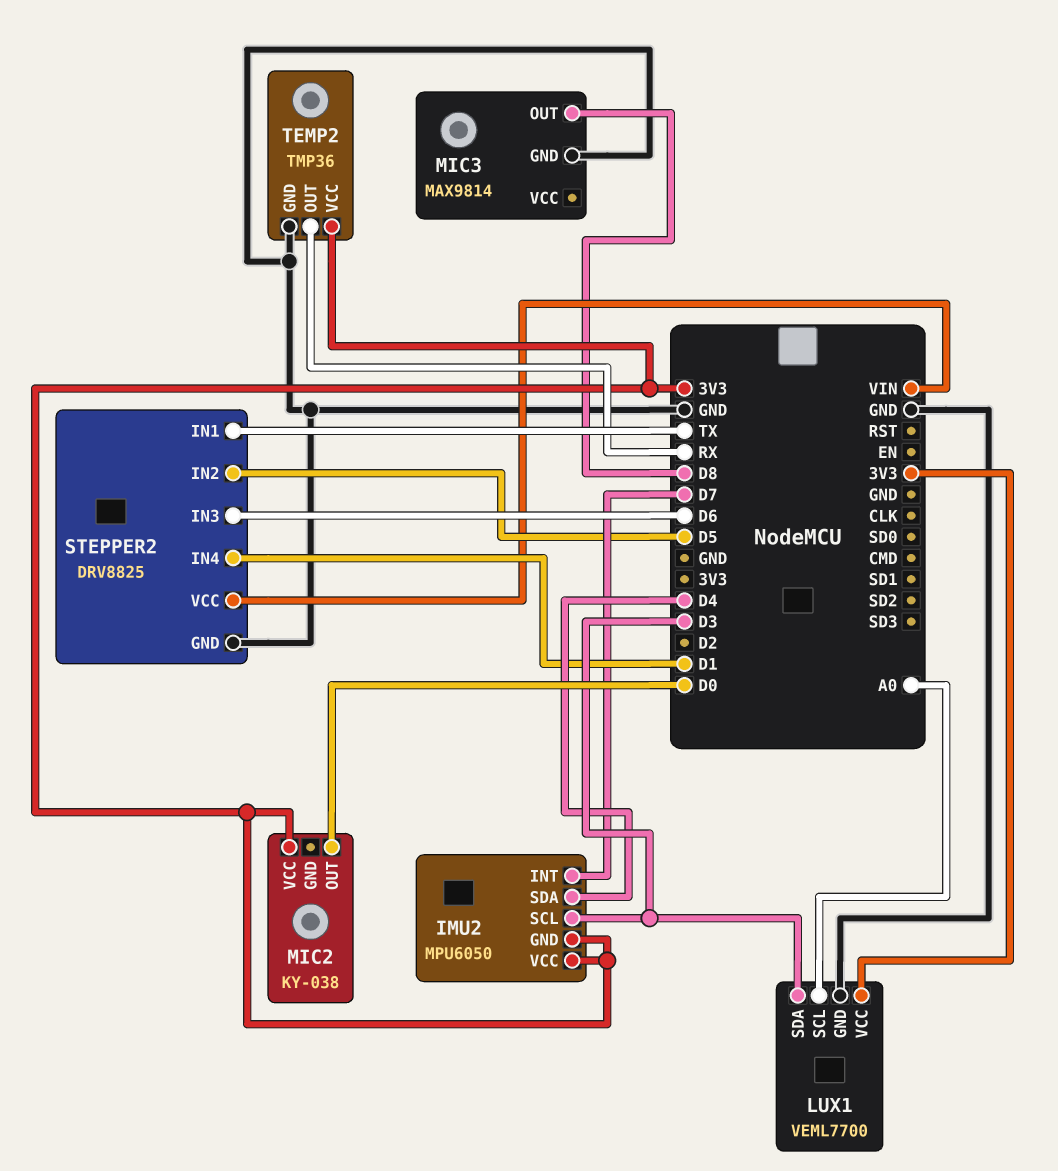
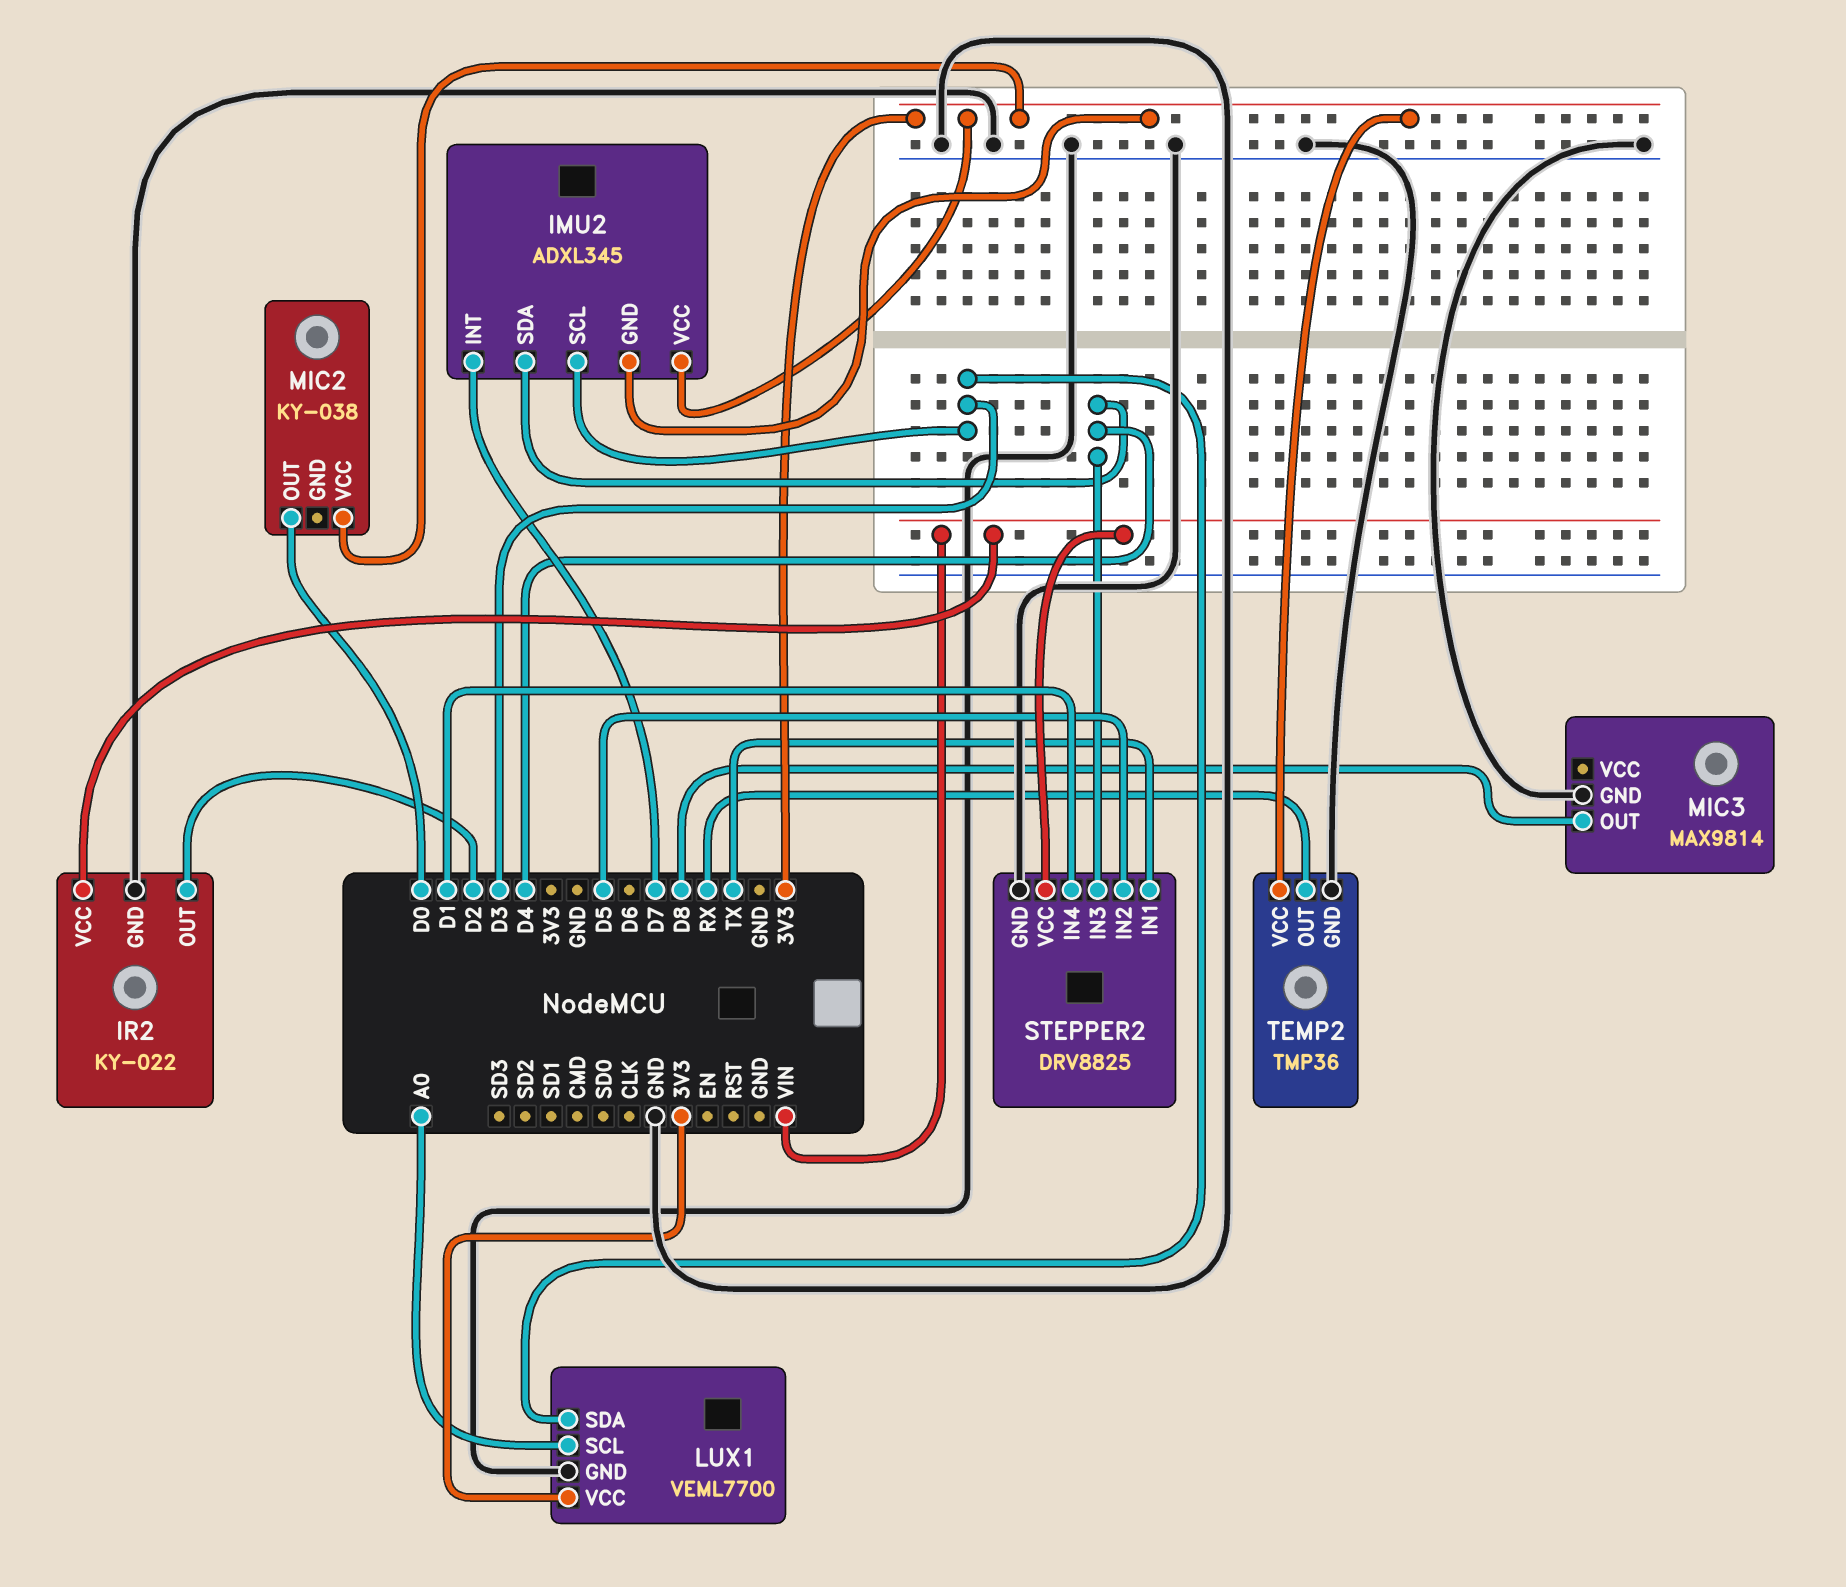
IMU2: MPU6050 -> ADXL345
IR2: none -> KY-022
IR2 pin GND: none -> GND
IR2 pin OUT: none -> D2
IR2 pin VCC: none -> VIN
STEPPER2 pin IN3: D6 -> D4

